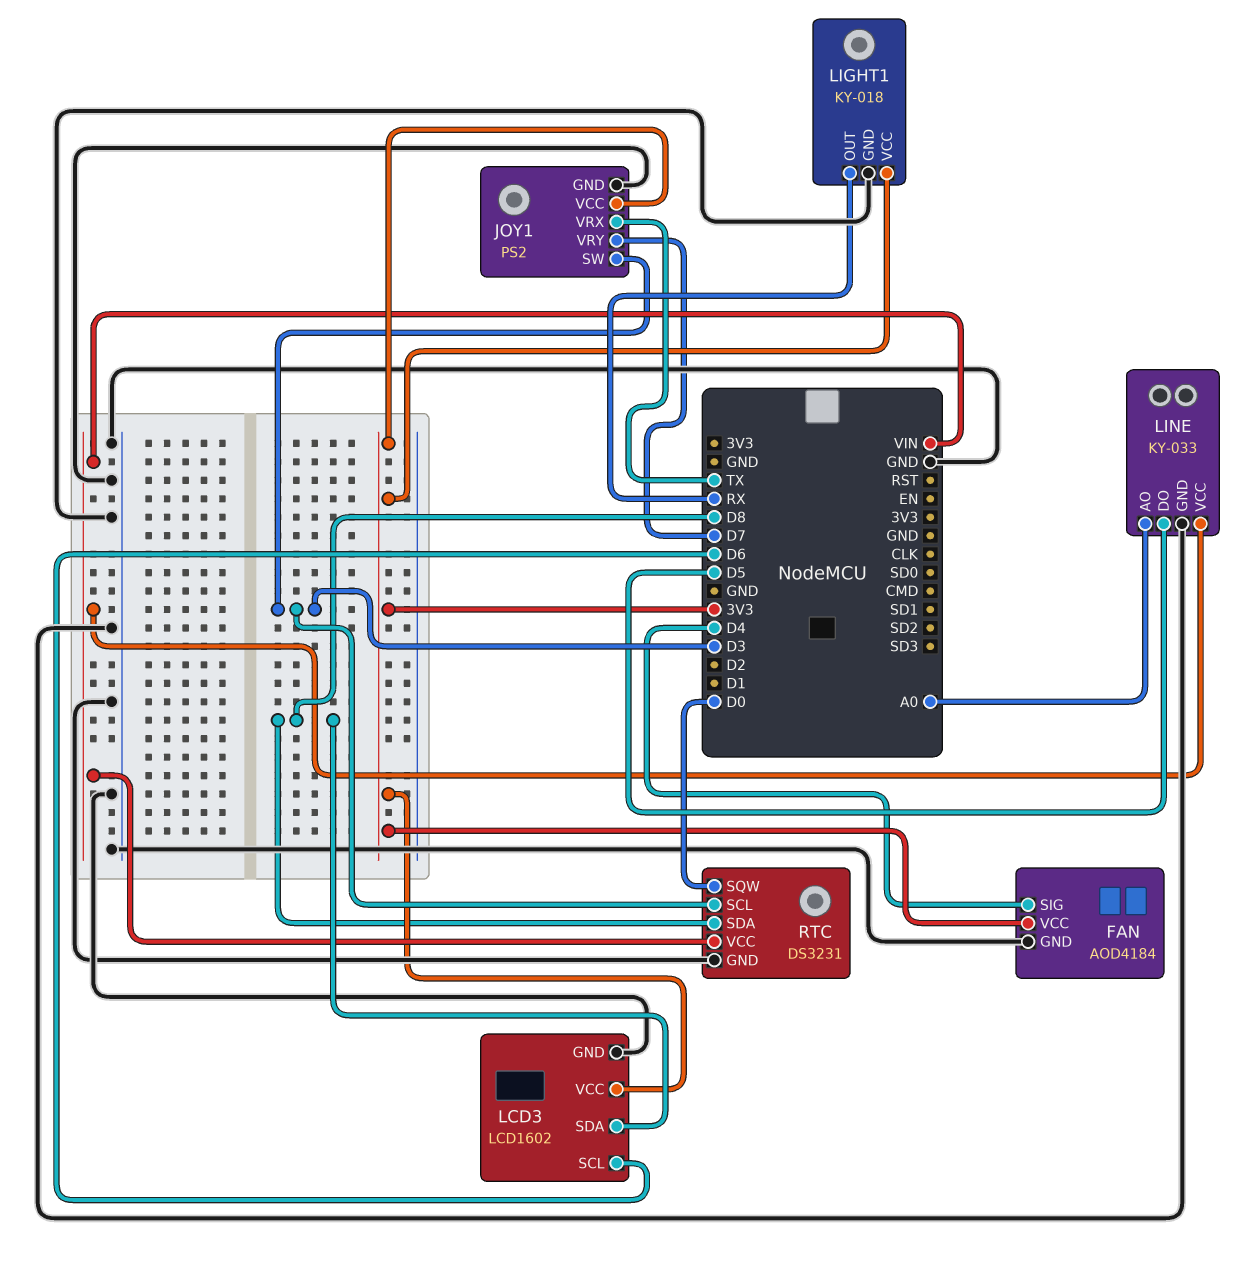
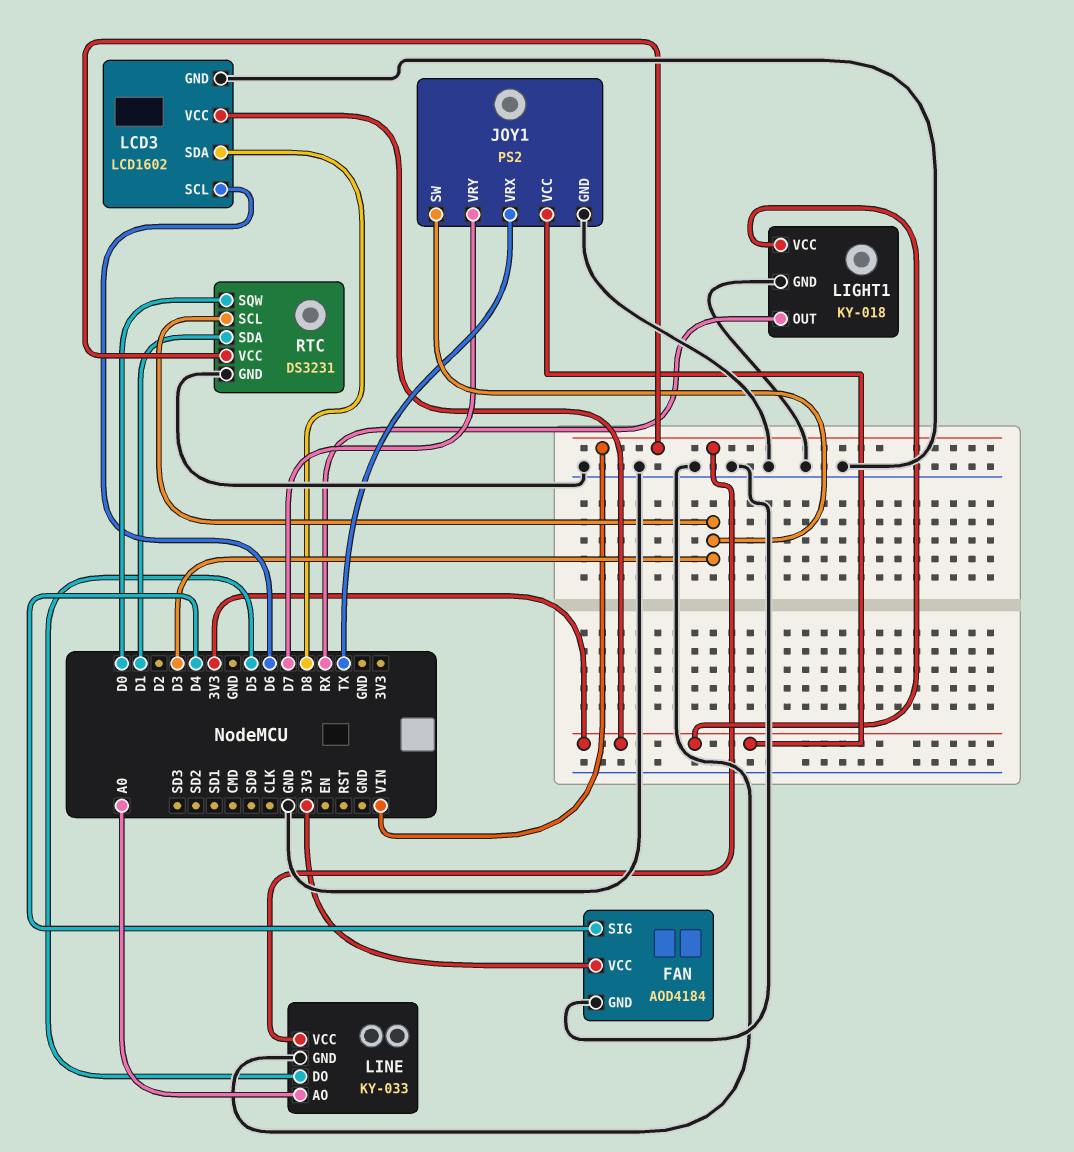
RTC pin SDA: D8 -> D1

